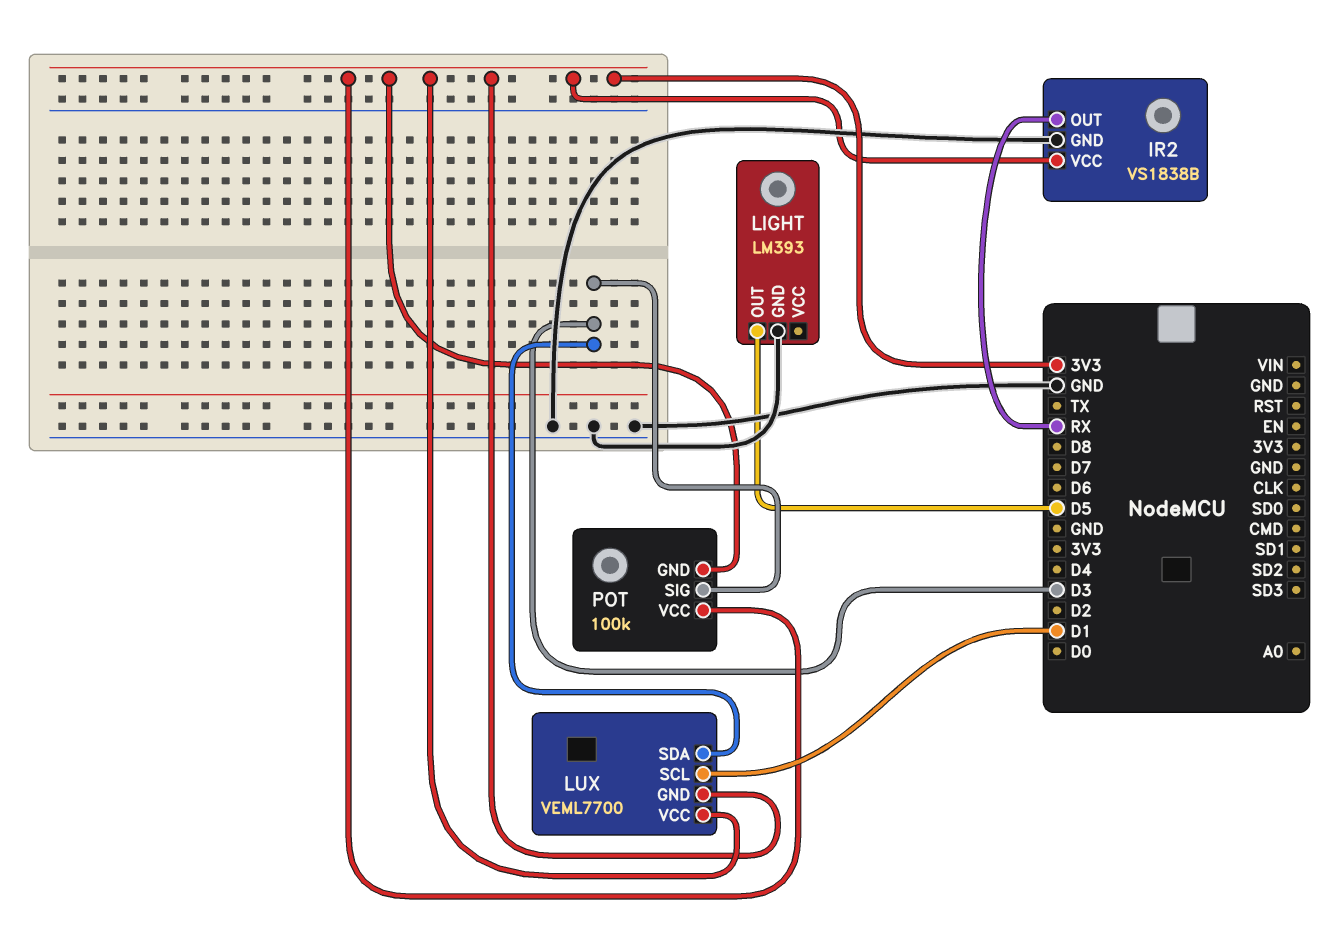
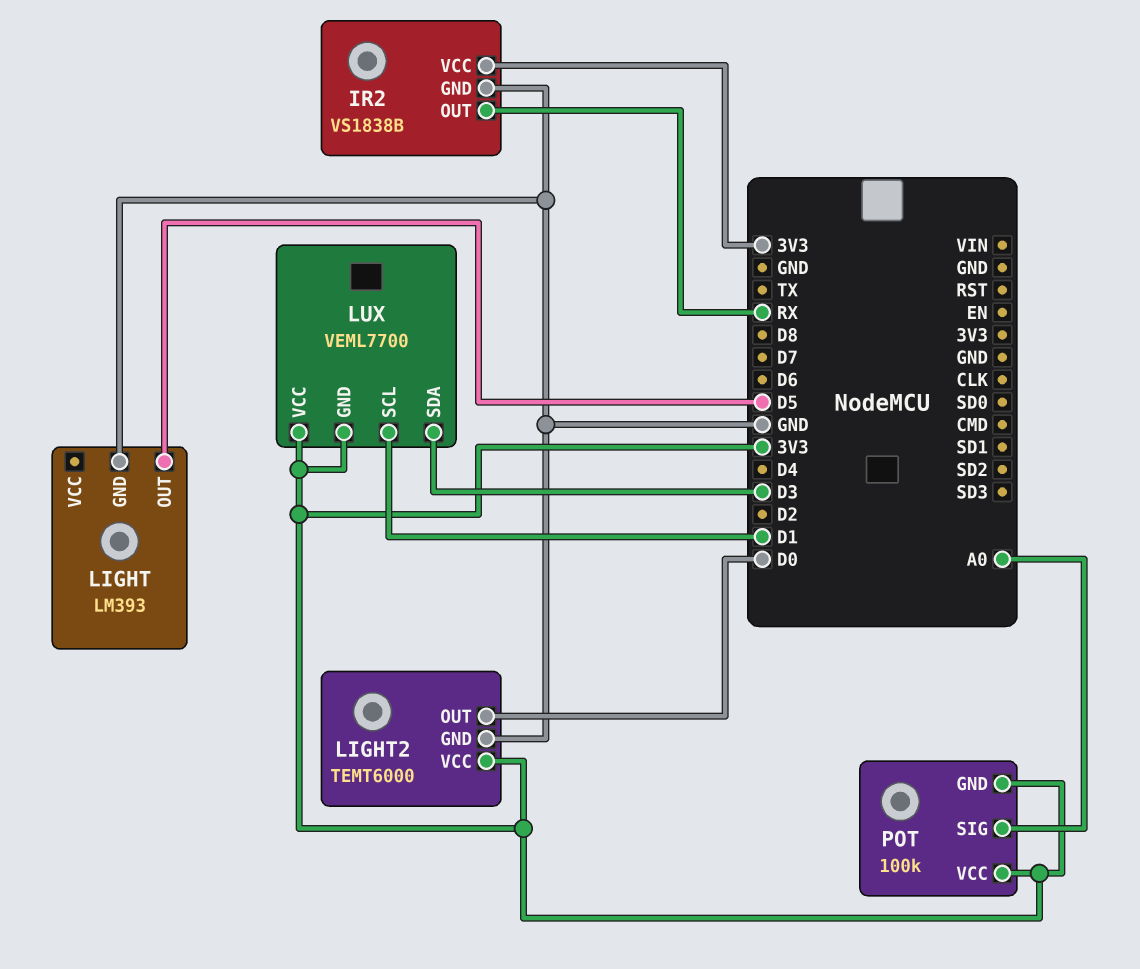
LIGHT2: none -> TEMT6000
LIGHT2 pin GND: none -> GND
LIGHT2 pin OUT: none -> D0
LIGHT2 pin VCC: none -> 3V3
POT pin SIG: D3 -> A0

